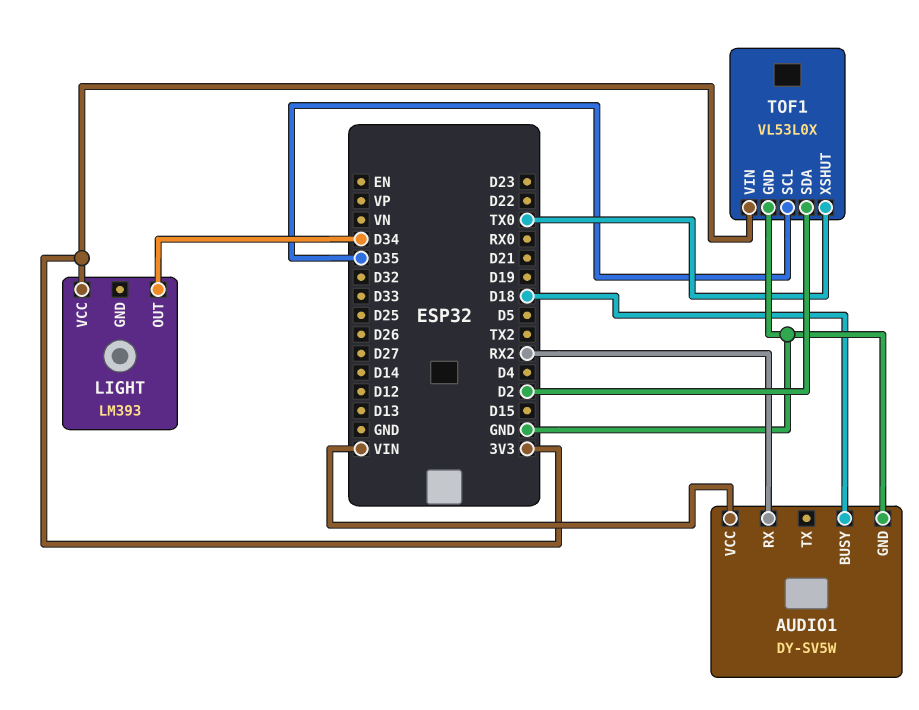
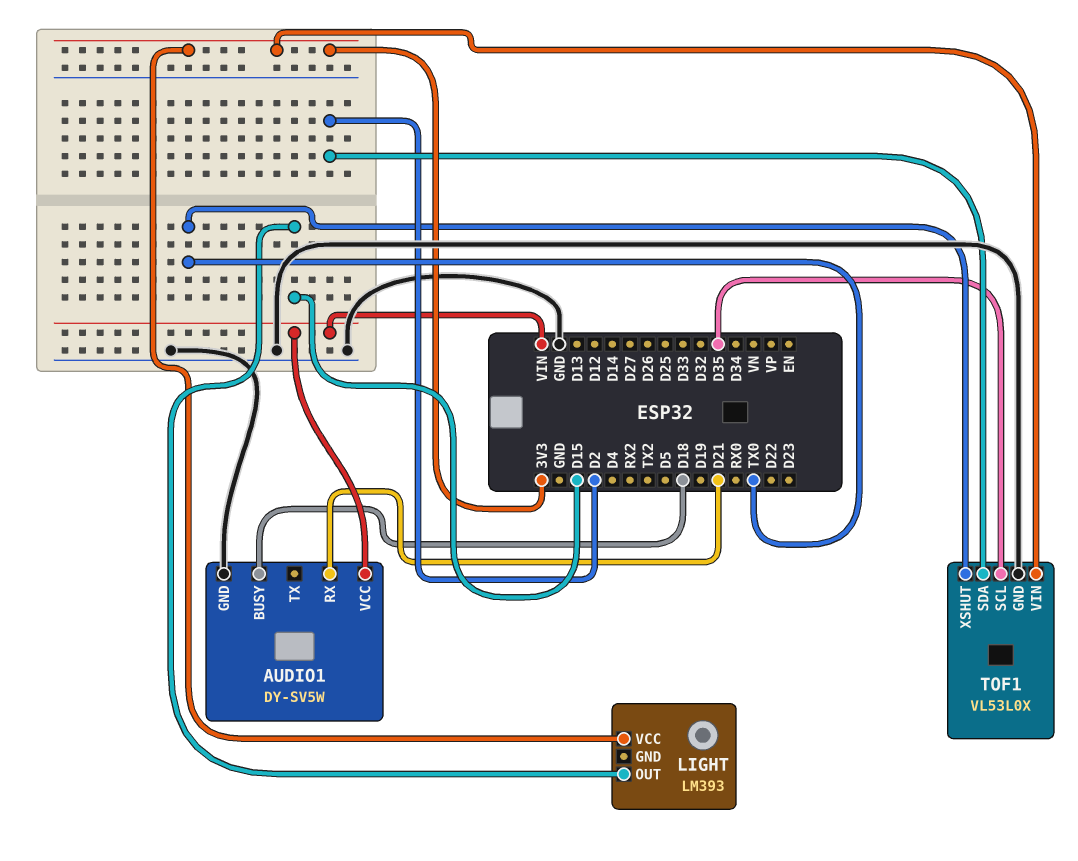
AUDIO1 pin RX: RX2 -> D21
LIGHT pin OUT: D34 -> D15

